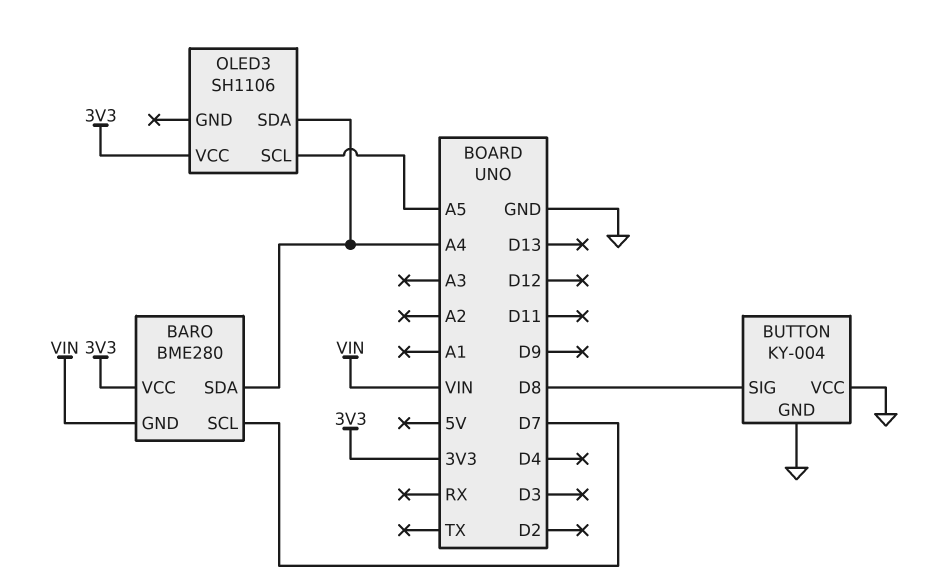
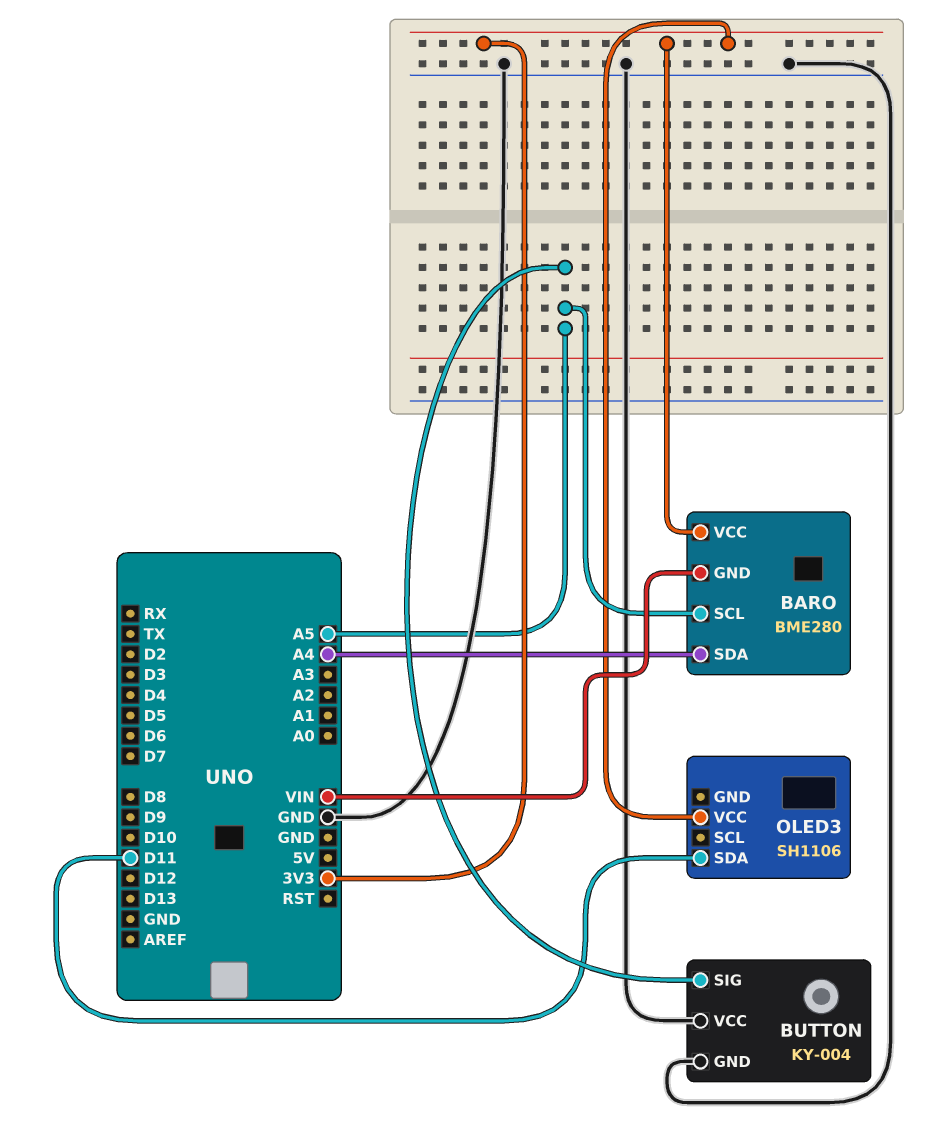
BARO pin SCL: D7 -> A5
BUTTON pin SIG: D8 -> A5
OLED3 pin SCL: A5 -> none
OLED3 pin SDA: A4 -> D11

